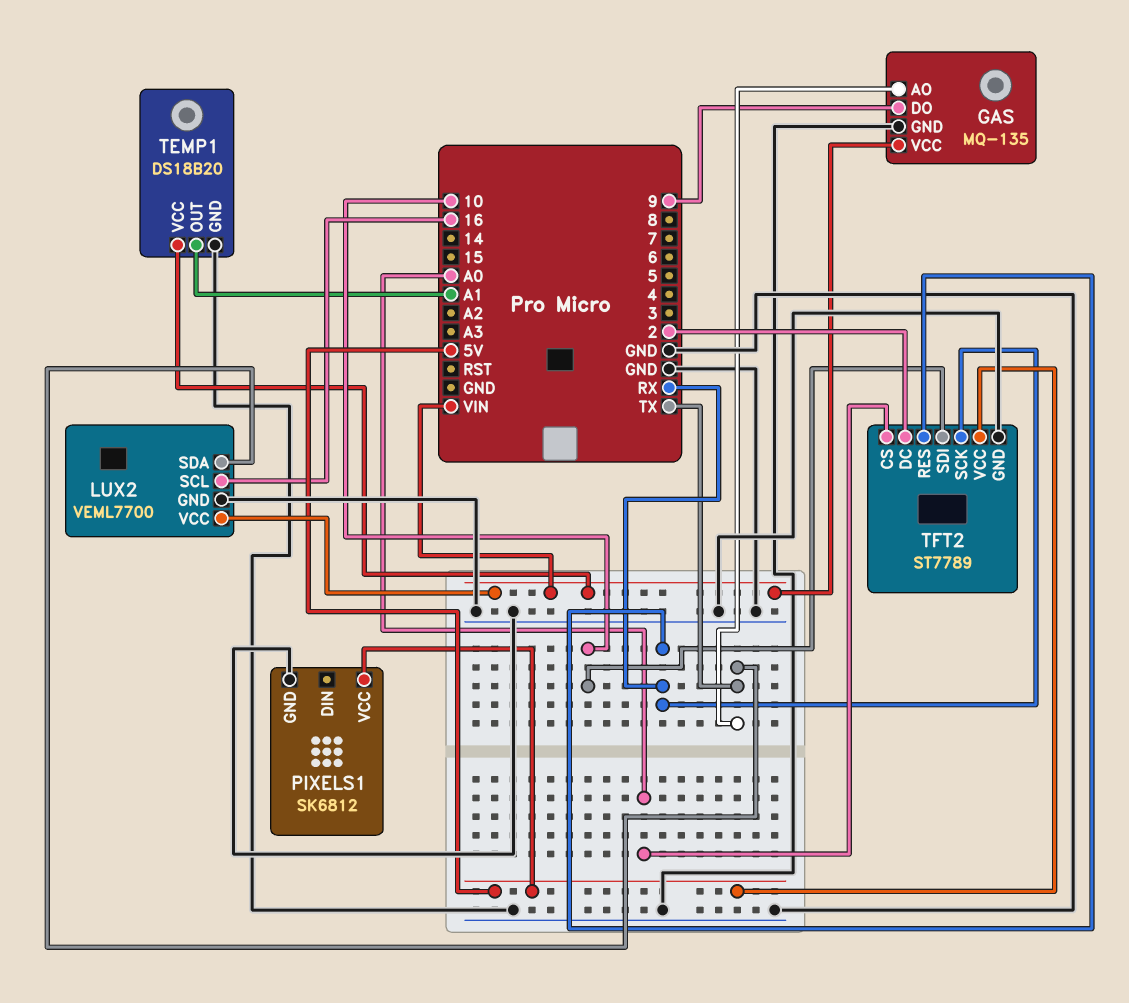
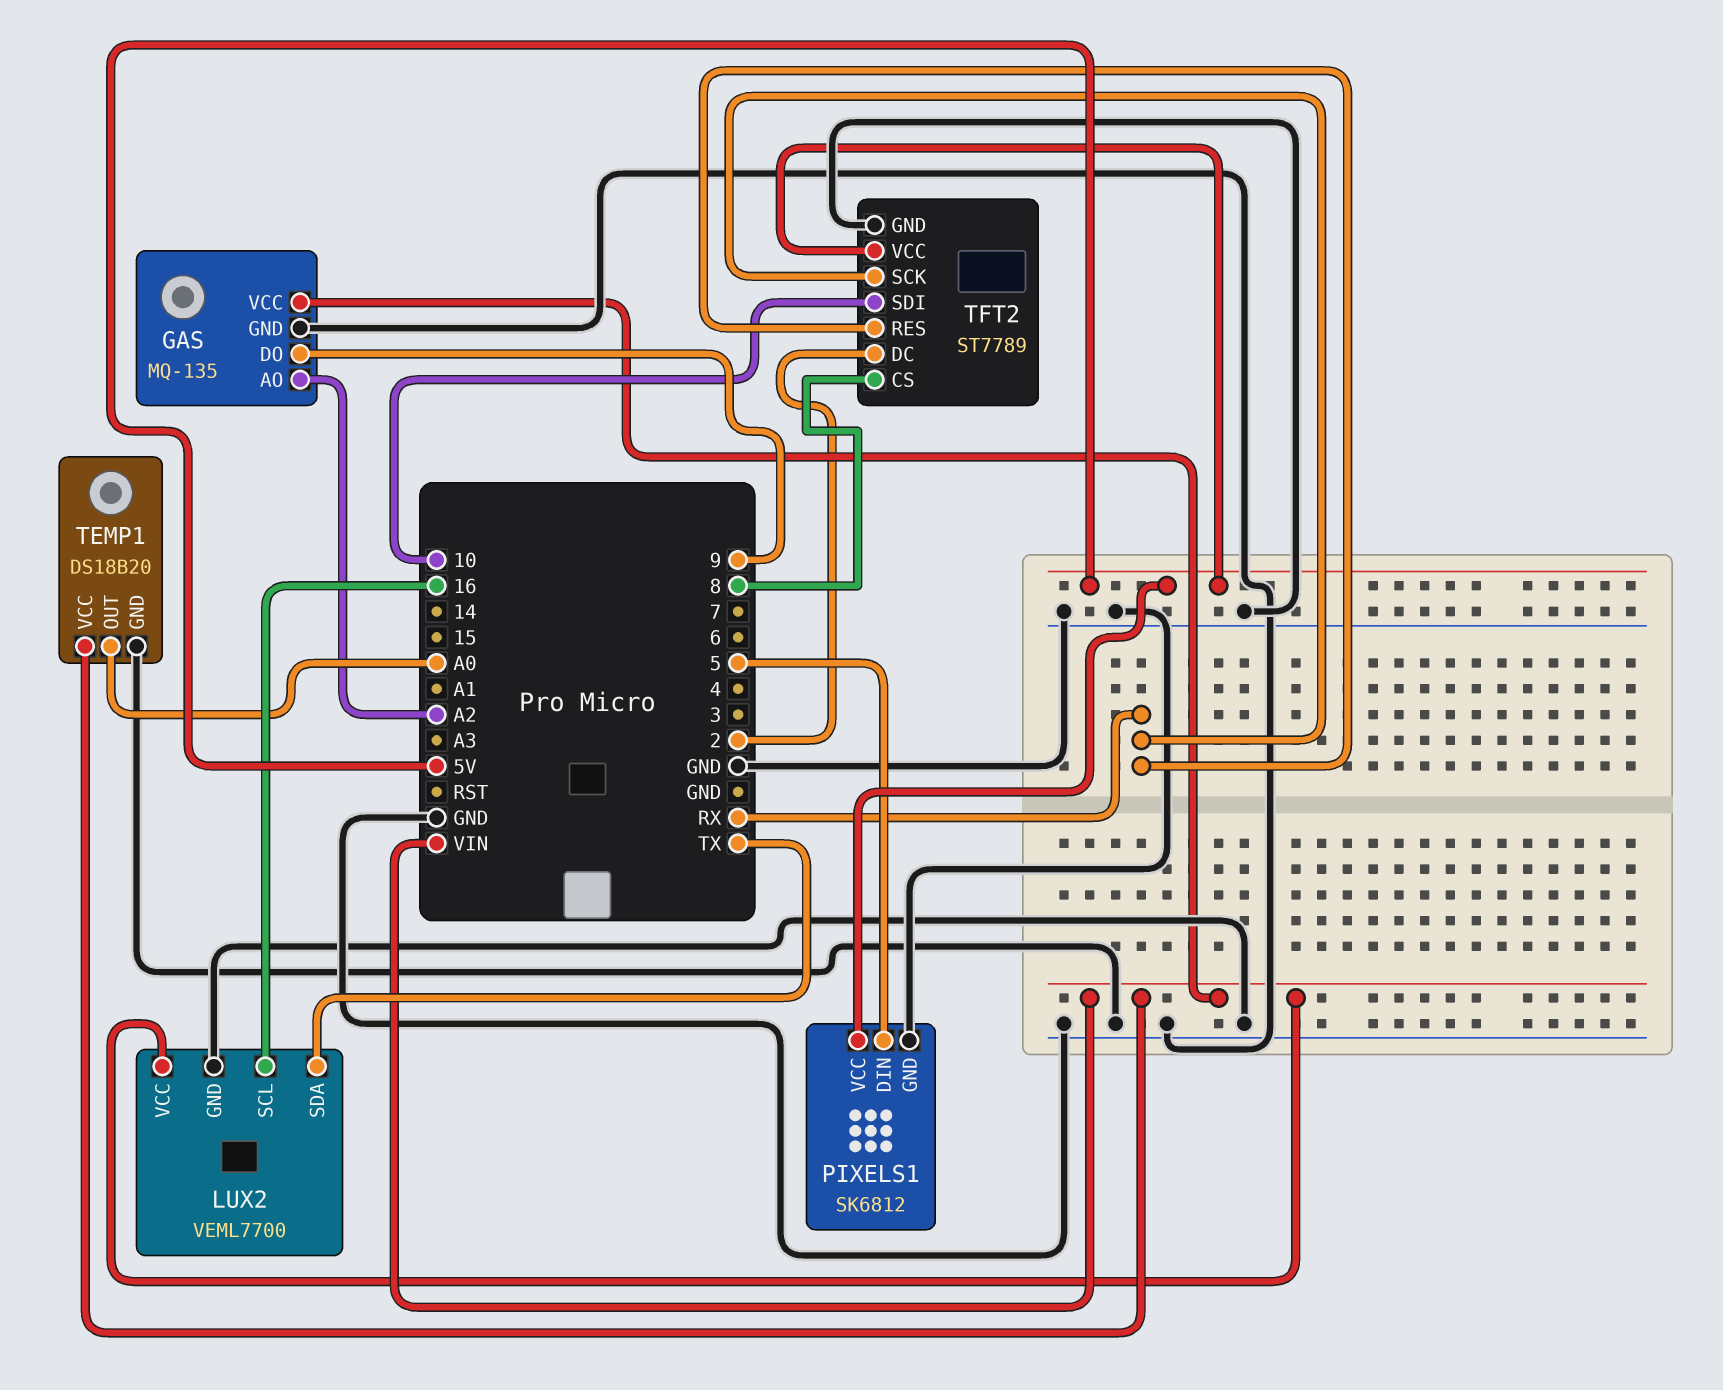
GAS pin AO: TX -> A2
PIXELS1 pin DIN: none -> 5
TEMP1 pin OUT: A1 -> A0
TFT2 pin CS: A0 -> 8

